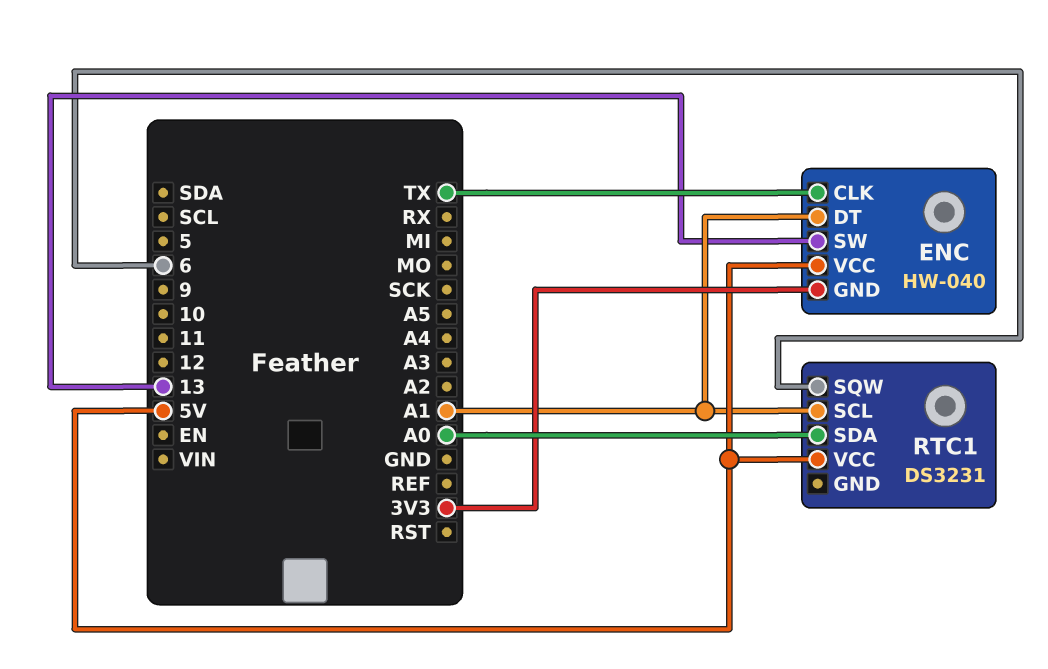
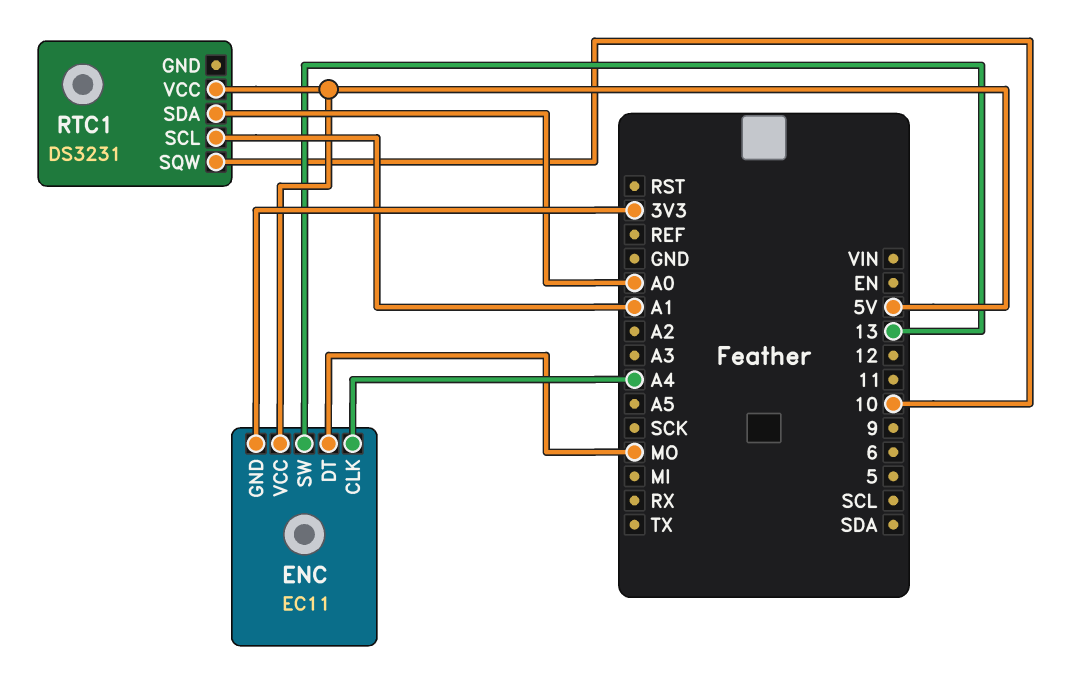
ENC: HW-040 -> EC11
ENC pin CLK: TX -> A4
ENC pin DT: A1 -> MO
RTC1 pin SQW: 6 -> 10

